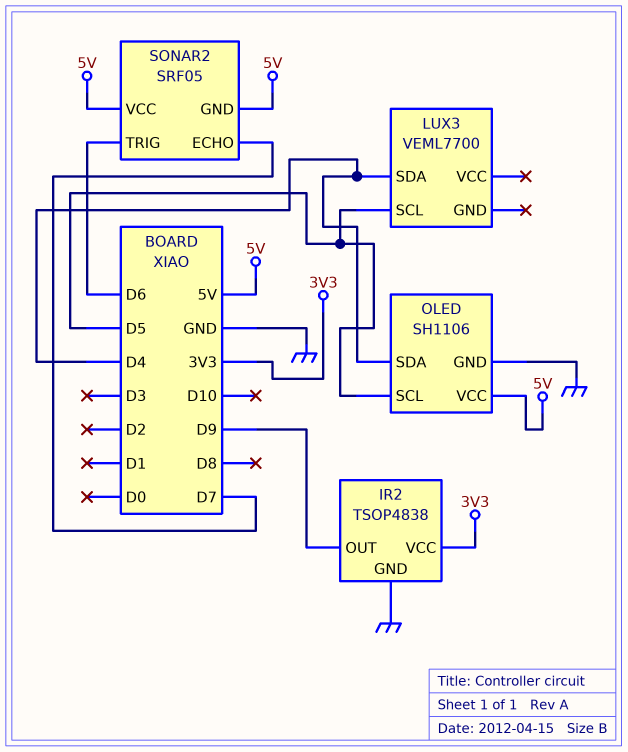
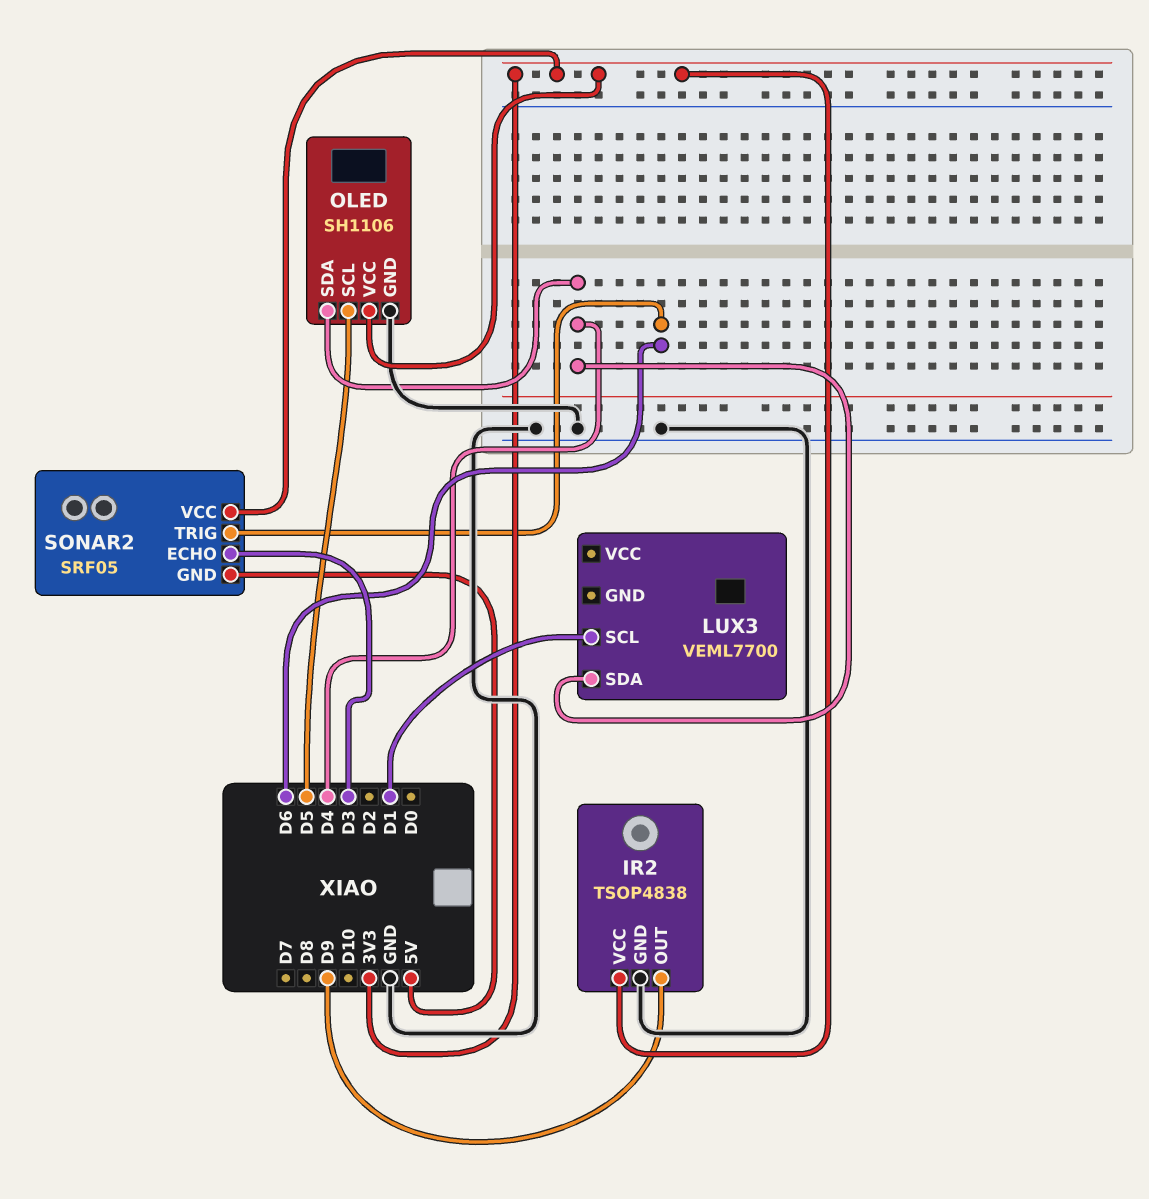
LUX3 pin SCL: D5 -> D1
OLED pin VCC: 5V -> 3V3
SONAR2 pin ECHO: D7 -> D3
SONAR2 pin VCC: 5V -> 3V3

